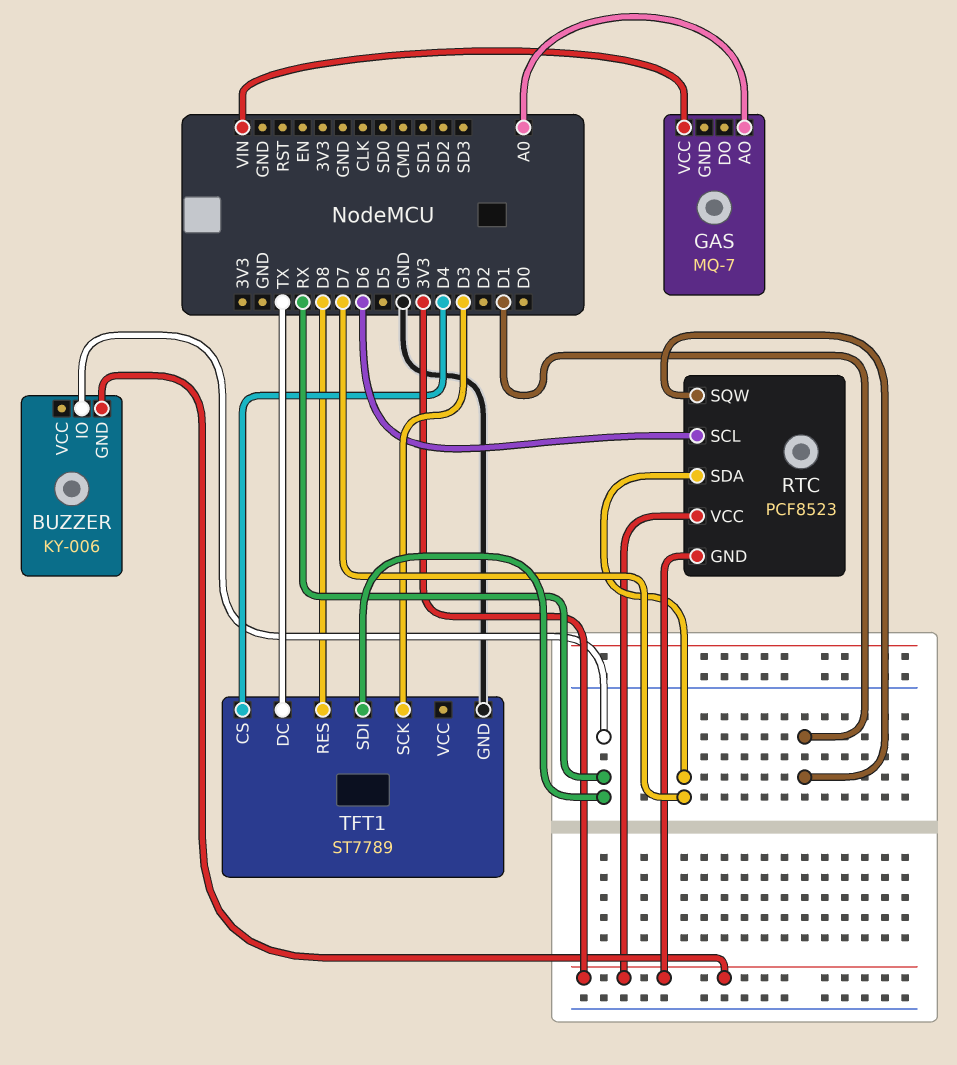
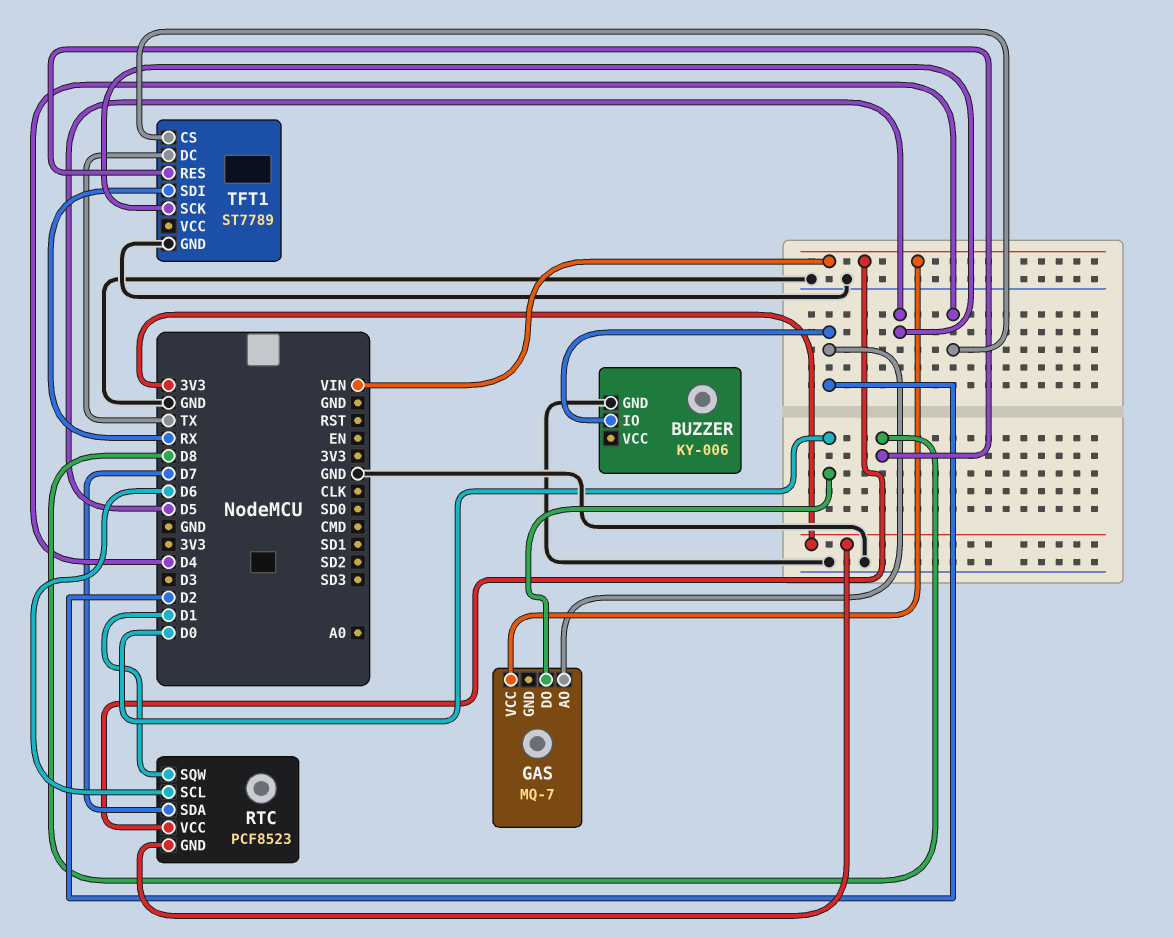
BUZZER pin GND: 3V3 -> GND
BUZZER pin IO: RX -> D2
GAS pin AO: A0 -> D2
GAS pin DO: none -> D0
RTC pin VCC: 3V3 -> VIN
TFT1 pin SCK: D3 -> D5

